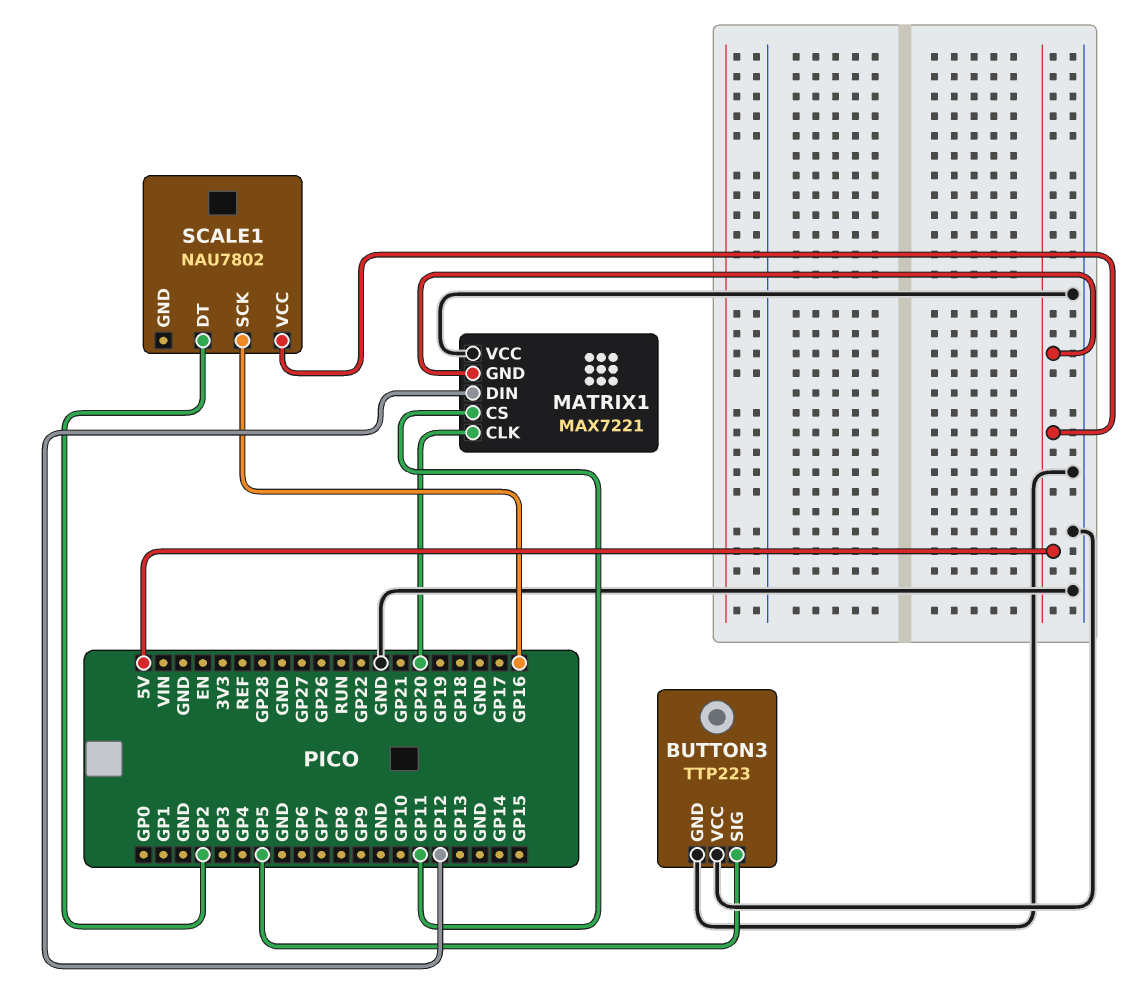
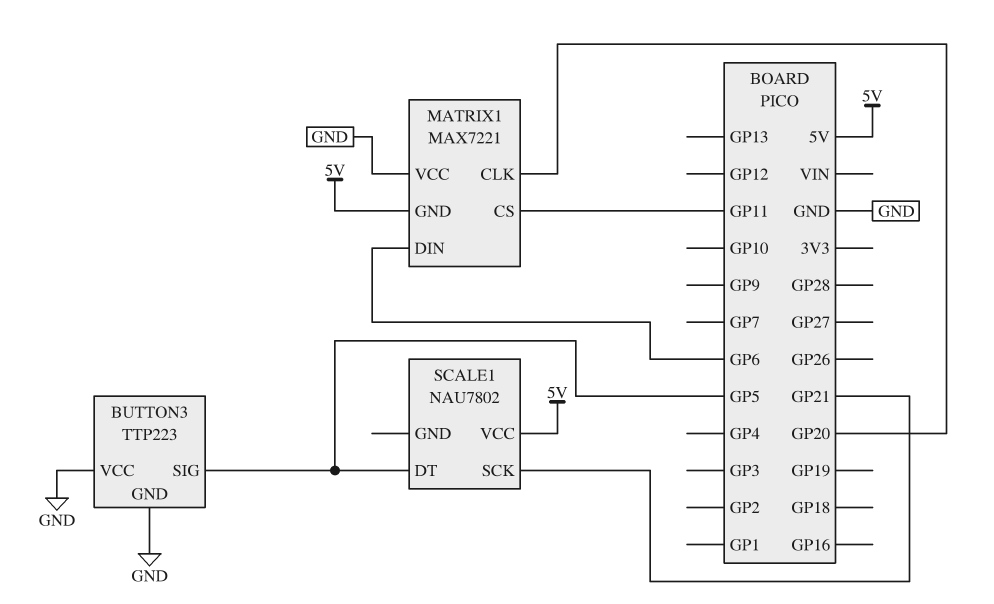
MATRIX1 pin DIN: GP12 -> GP6
SCALE1 pin DT: GP2 -> GP5
SCALE1 pin SCK: GP16 -> GP21

